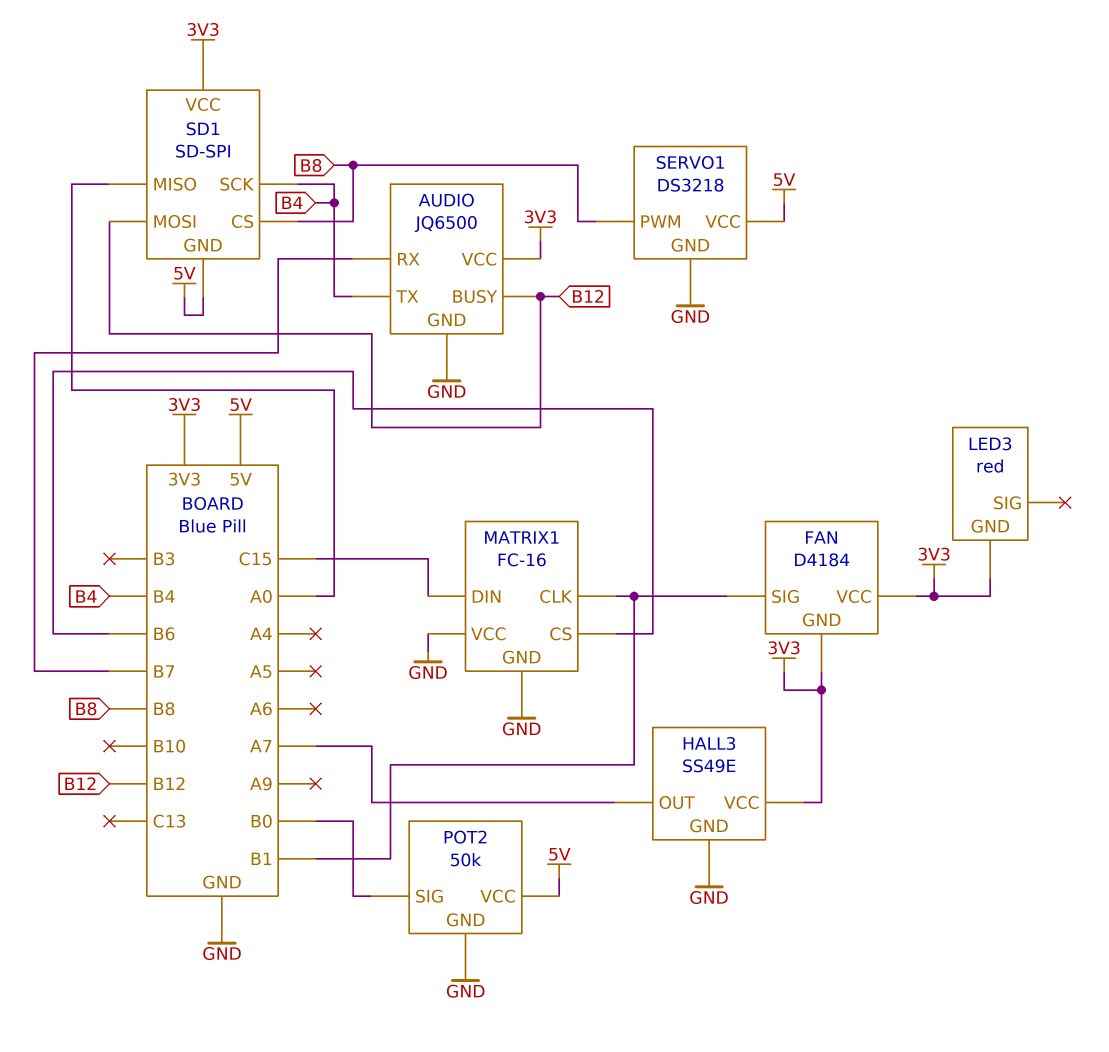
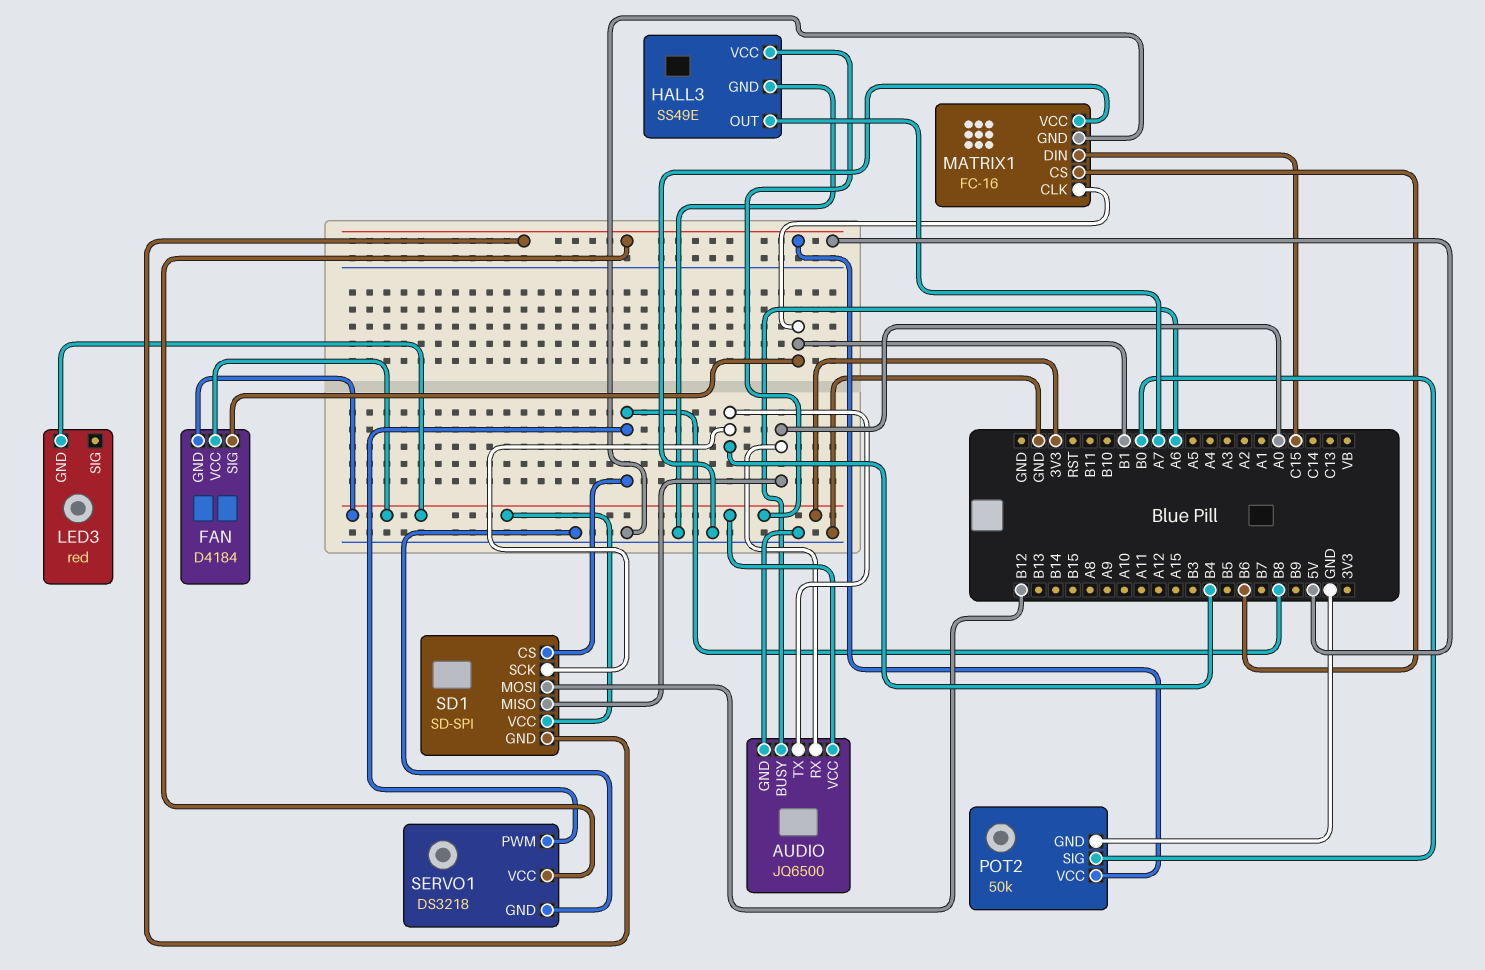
AUDIO pin BUSY: B12 -> A6
AUDIO pin RX: B7 -> A0

